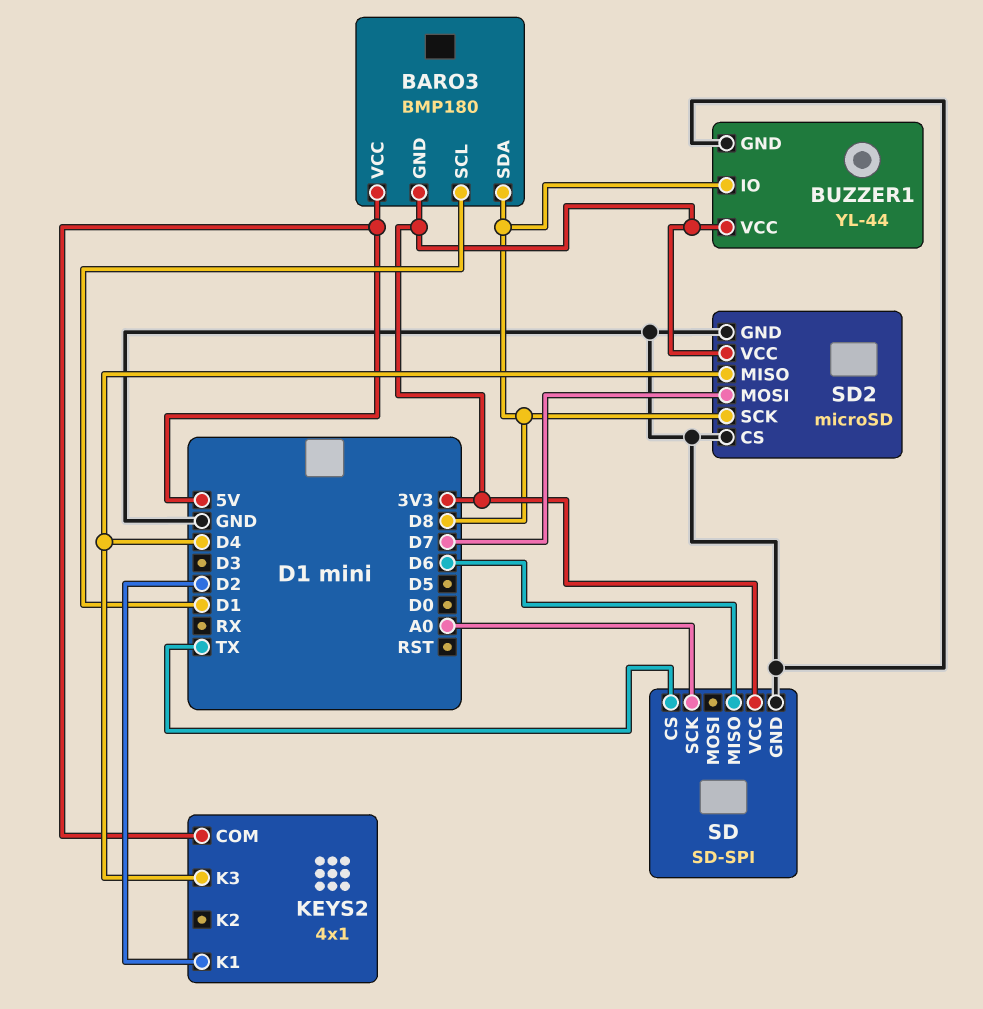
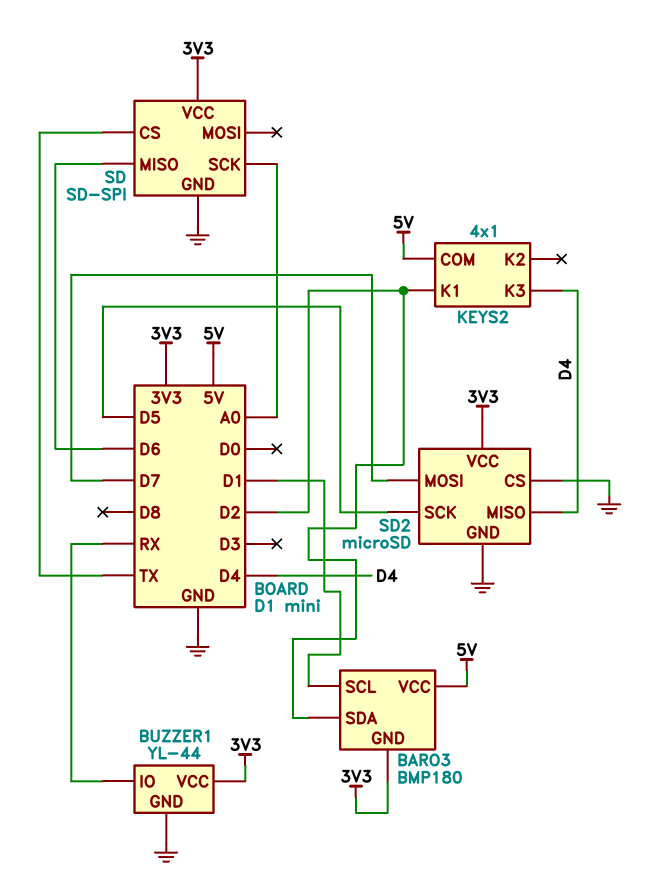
BARO3 pin SDA: D8 -> D2
BUZZER1 pin IO: D8 -> RX
SD2 pin SCK: D8 -> D5

